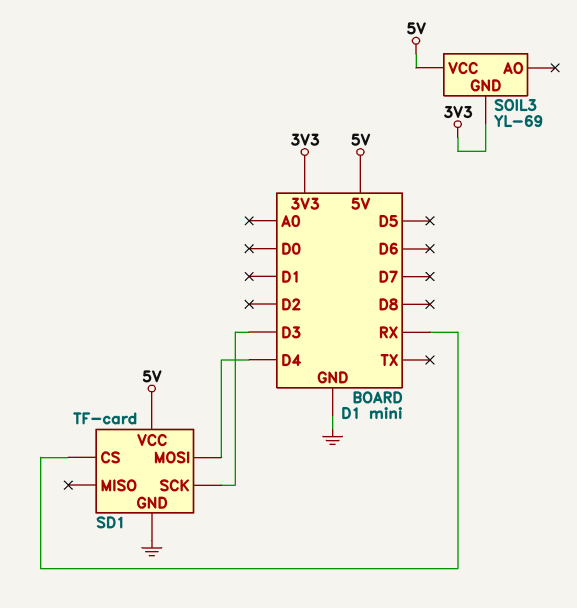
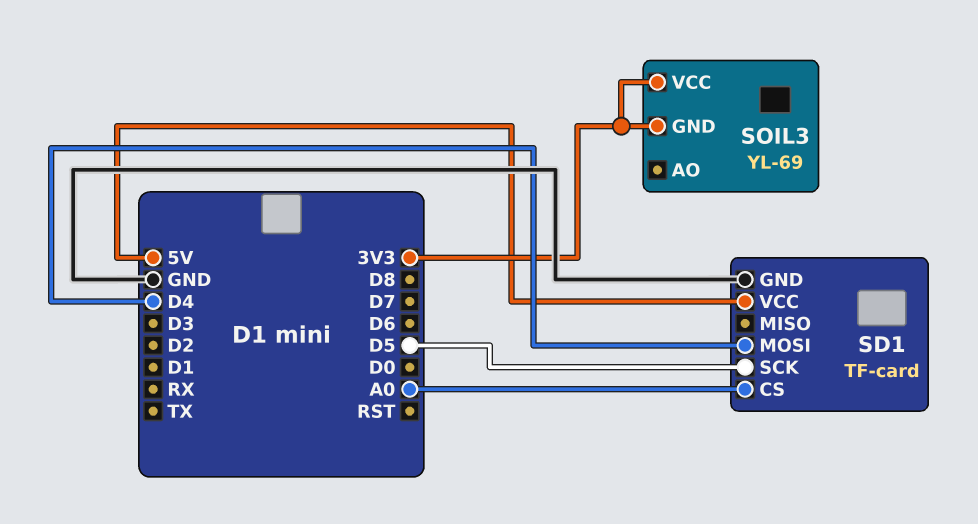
SD1 pin CS: RX -> A0
SD1 pin SCK: D3 -> D5
SOIL3 pin VCC: 5V -> 3V3

